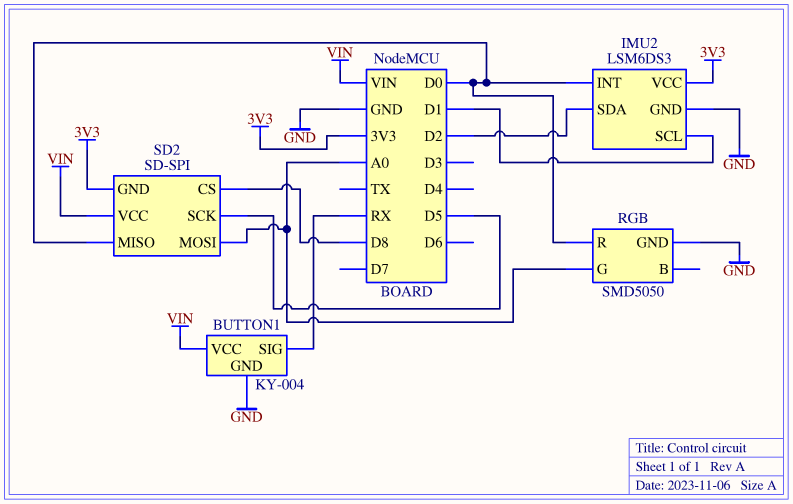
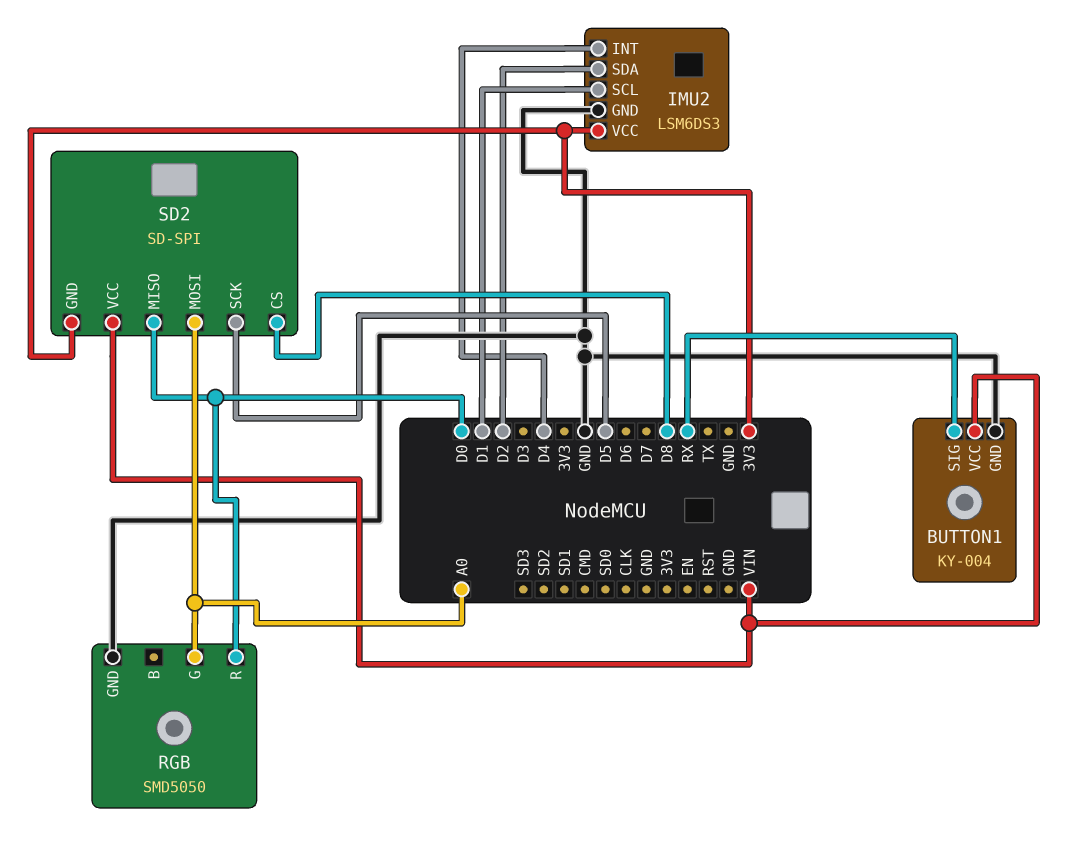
IMU2 pin INT: D0 -> D4

